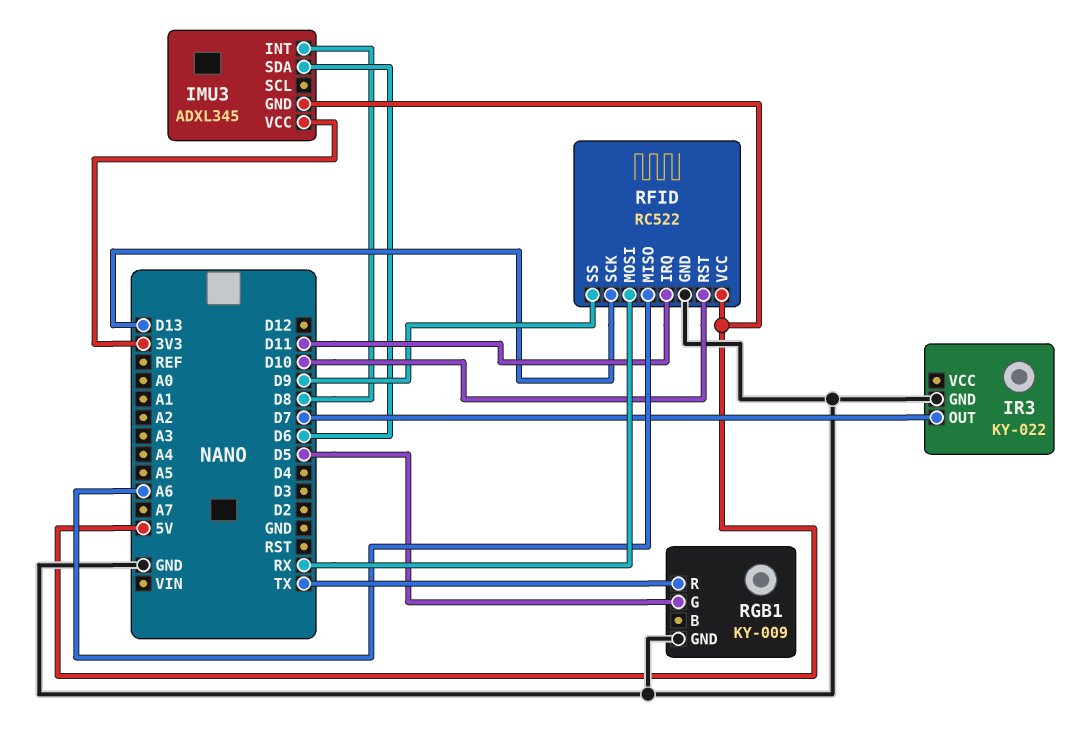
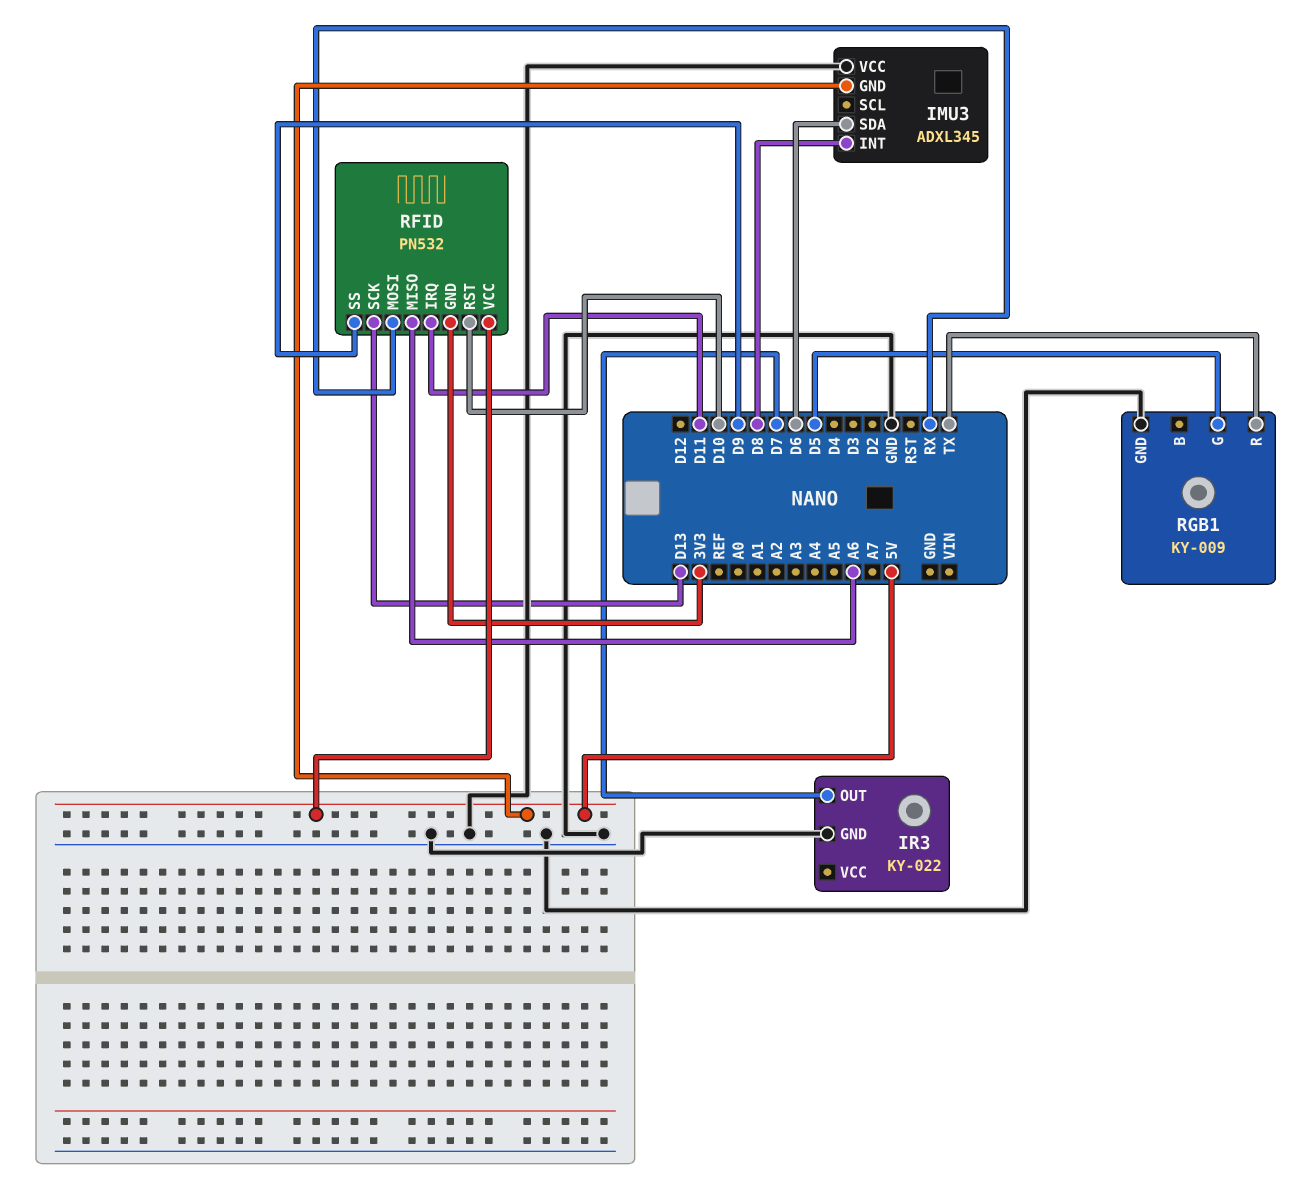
IMU3 pin VCC: 3V3 -> GND
RFID: RC522 -> PN532
RFID pin GND: GND -> 3V3

